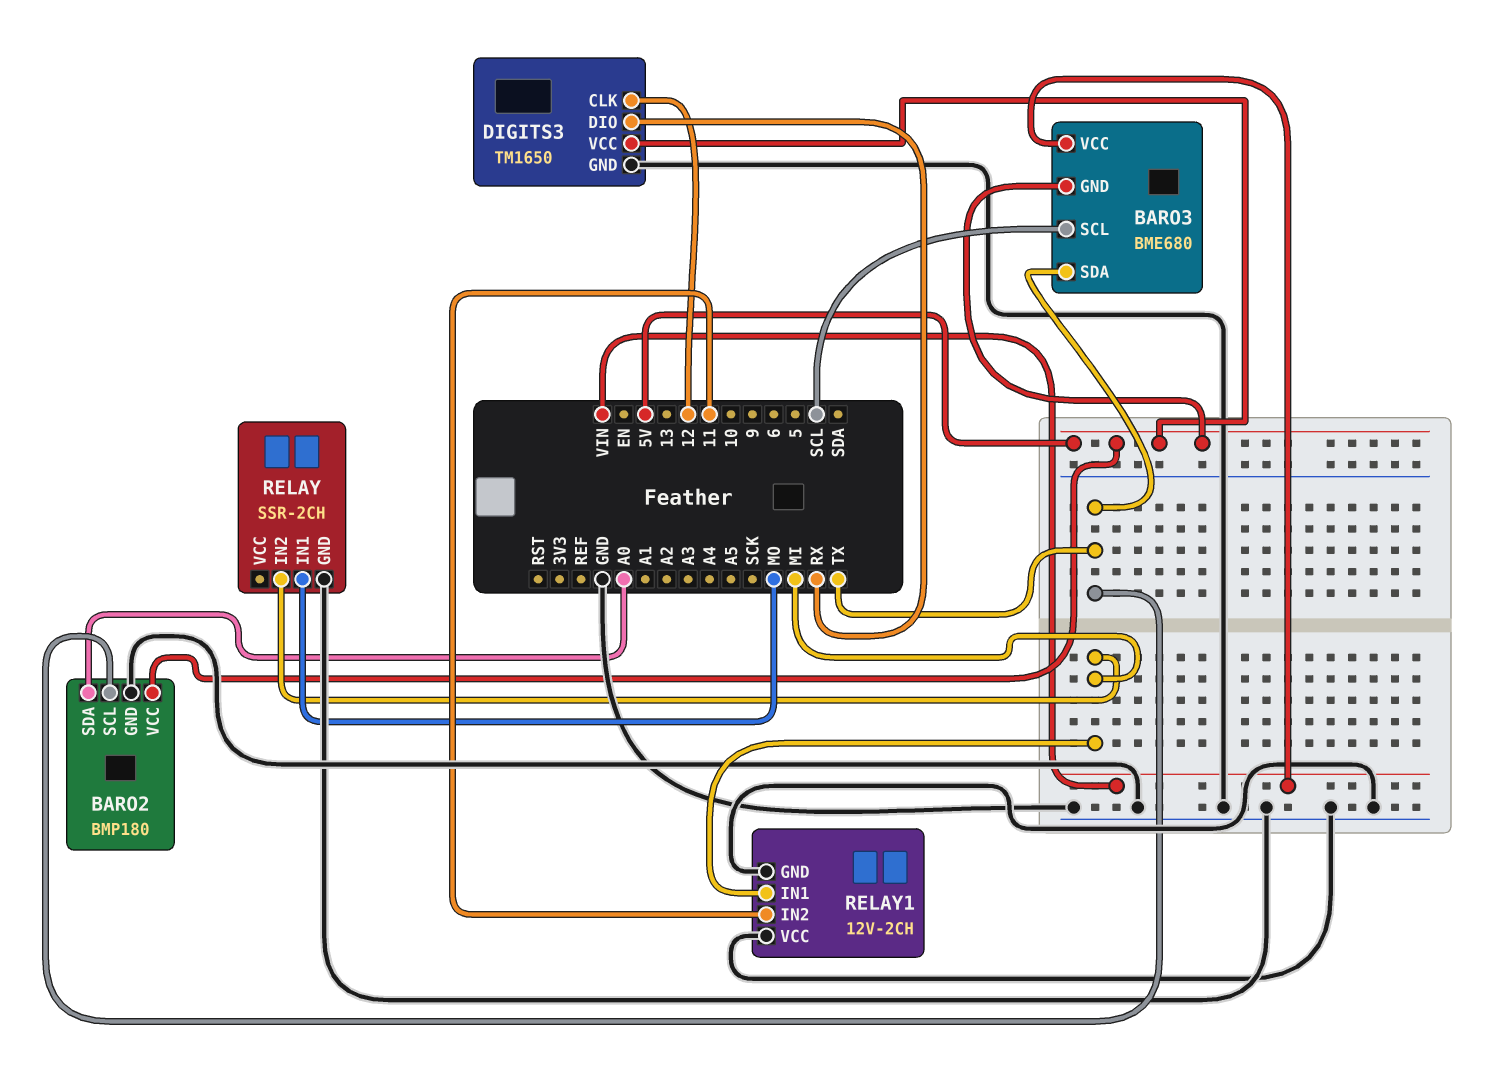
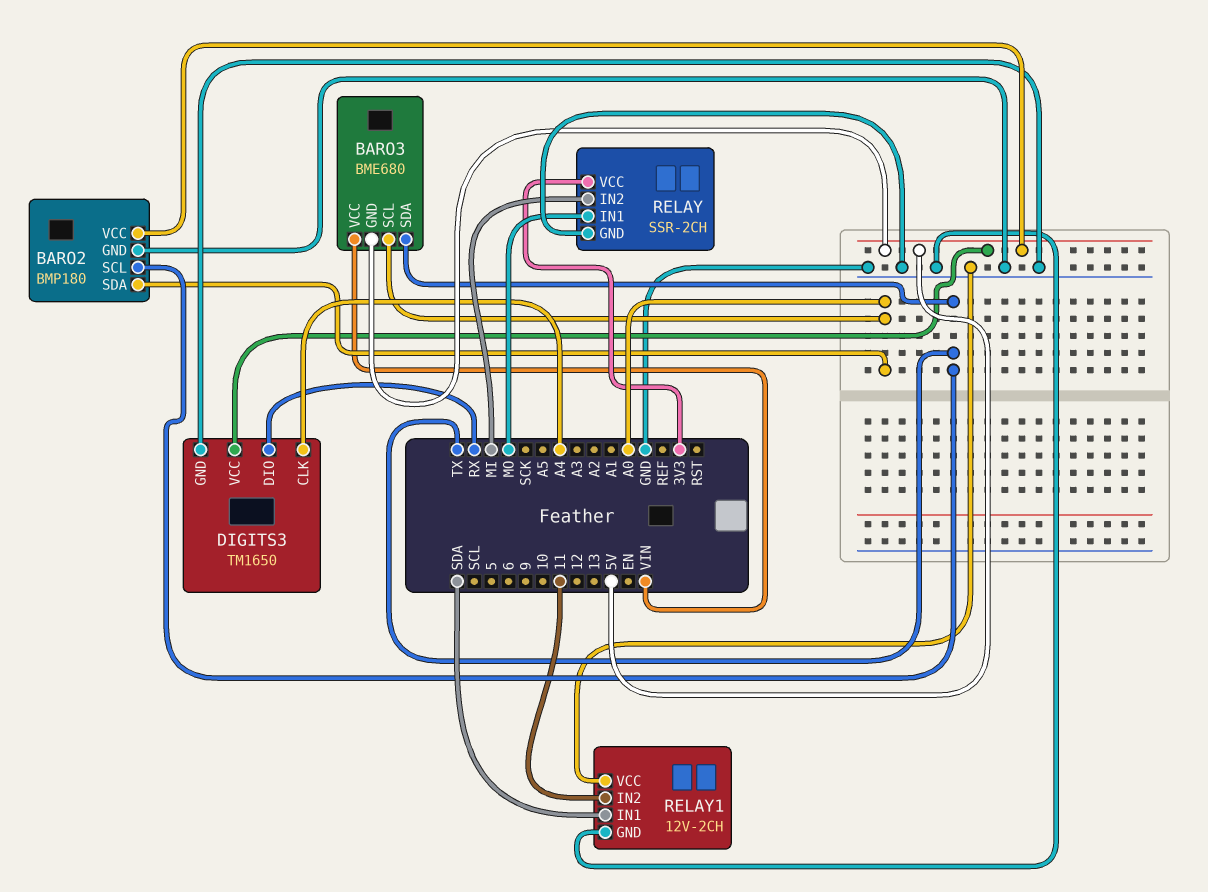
BARO3 pin SCL: SCL -> A0
DIGITS3 pin CLK: 12 -> A4
RELAY pin VCC: none -> 3V3
RELAY1 pin IN1: MI -> SDA

